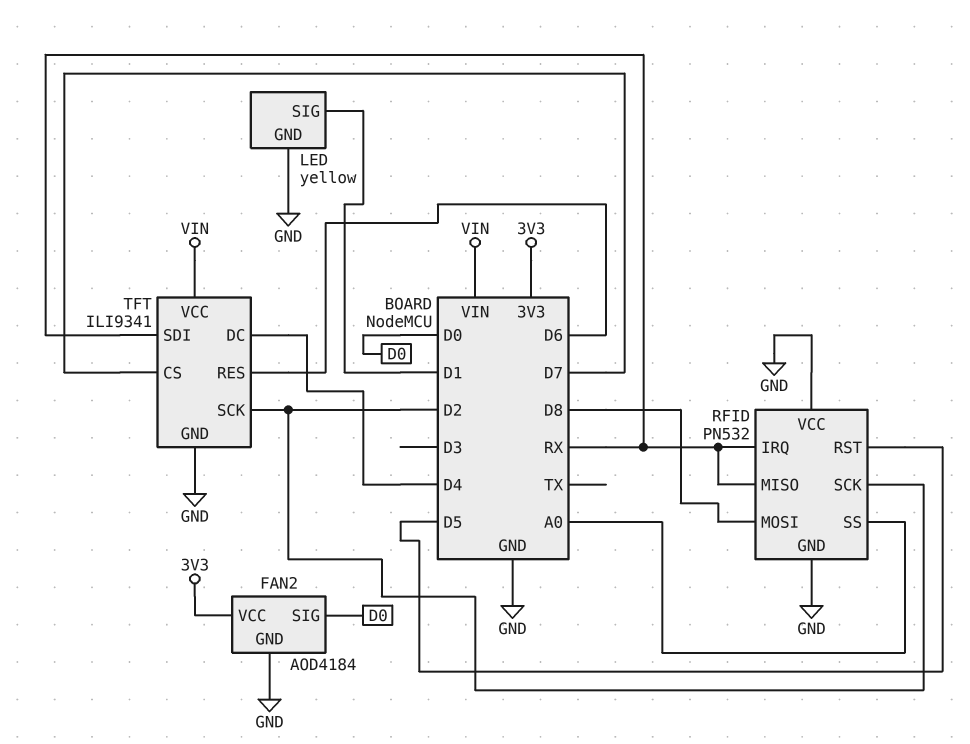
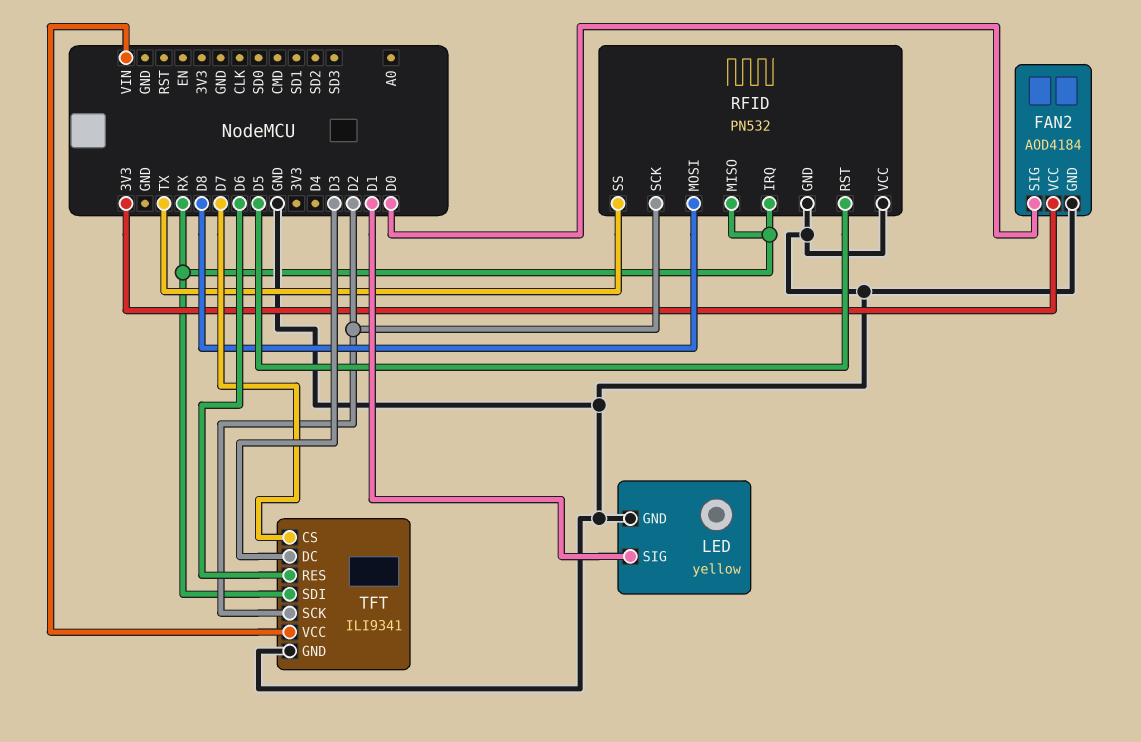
RFID pin SS: A0 -> TX
TFT pin DC: D4 -> D3

